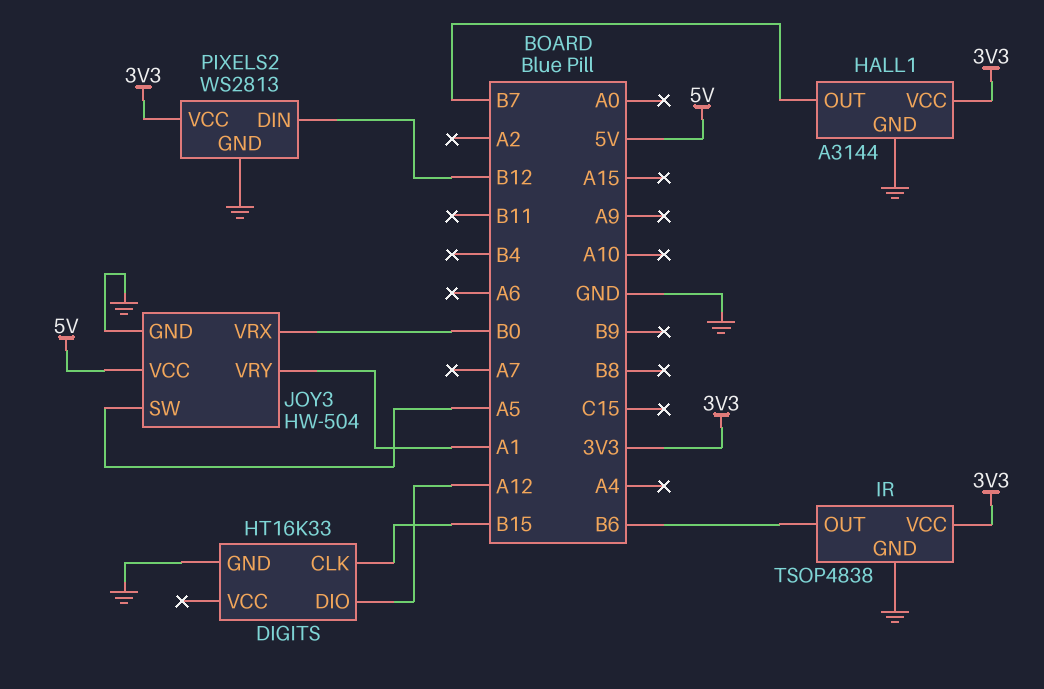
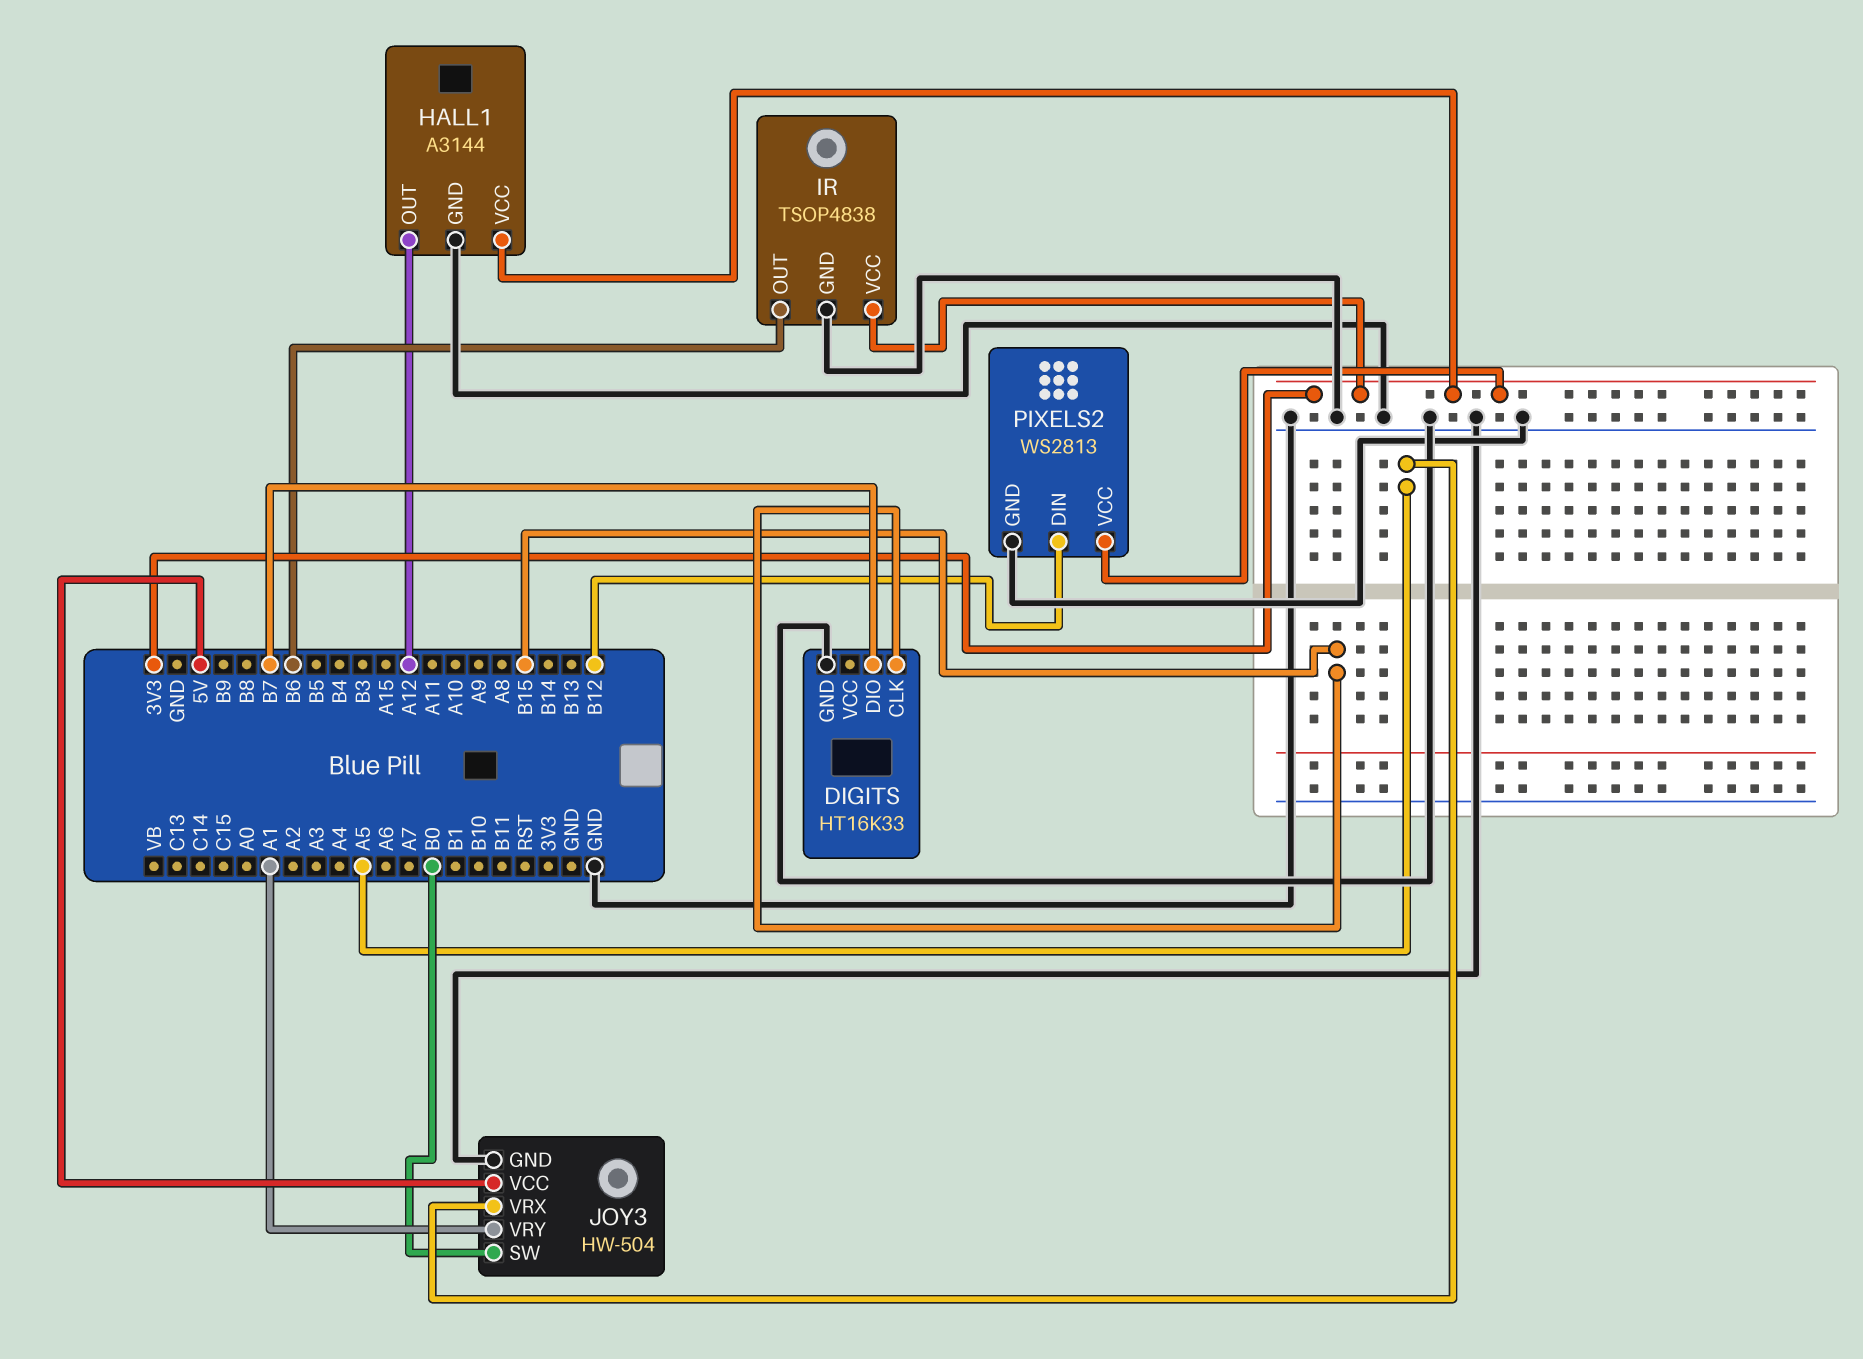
DIGITS pin DIO: A12 -> B7
HALL1 pin OUT: B7 -> A12
JOY3 pin SW: A5 -> B0
JOY3 pin VRX: B0 -> A5

